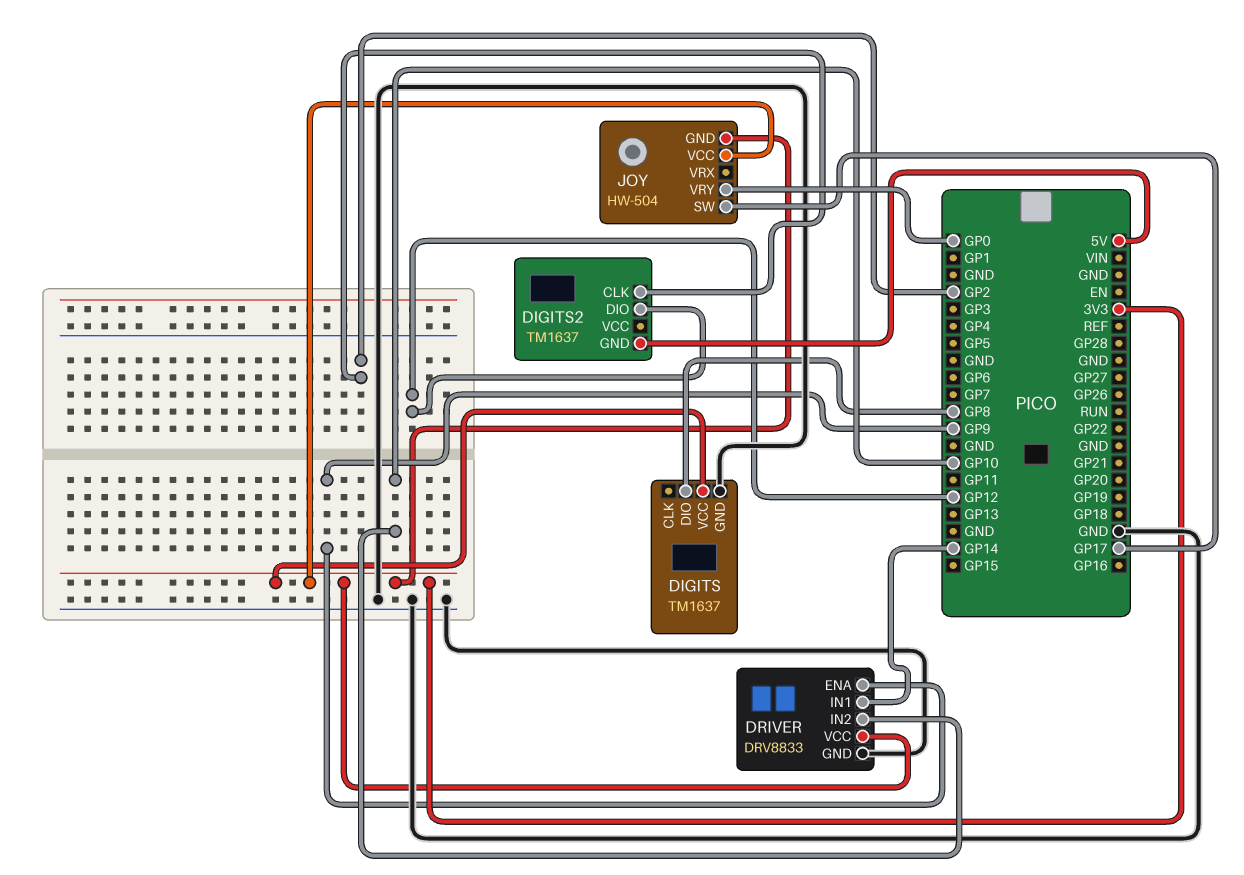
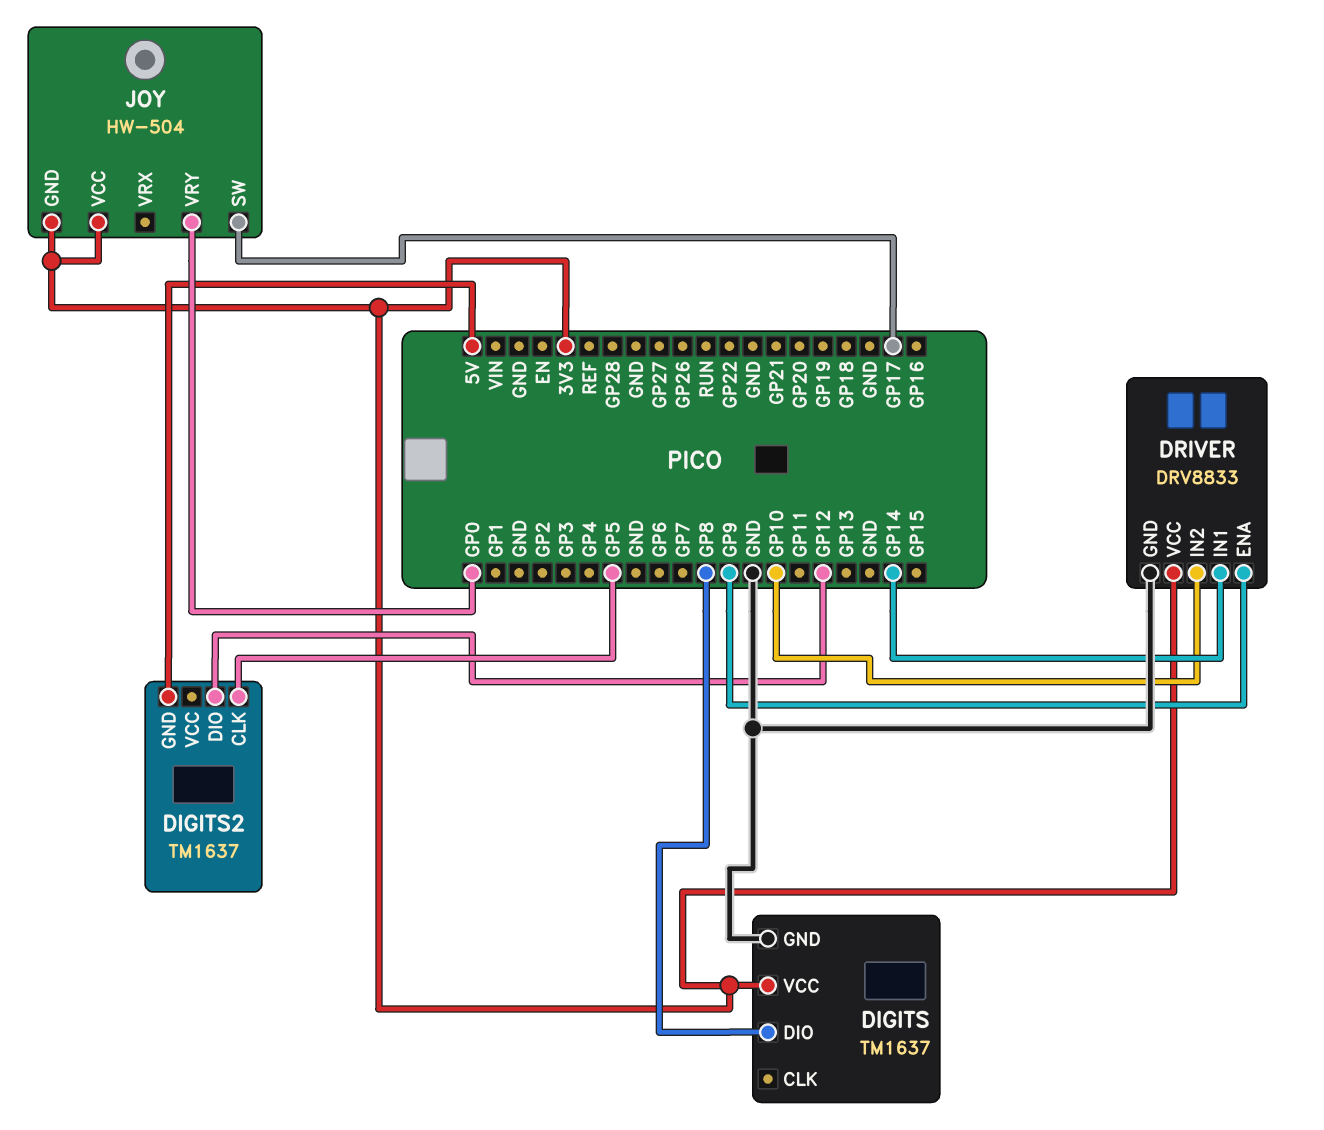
DIGITS2 pin CLK: GP2 -> GP5

